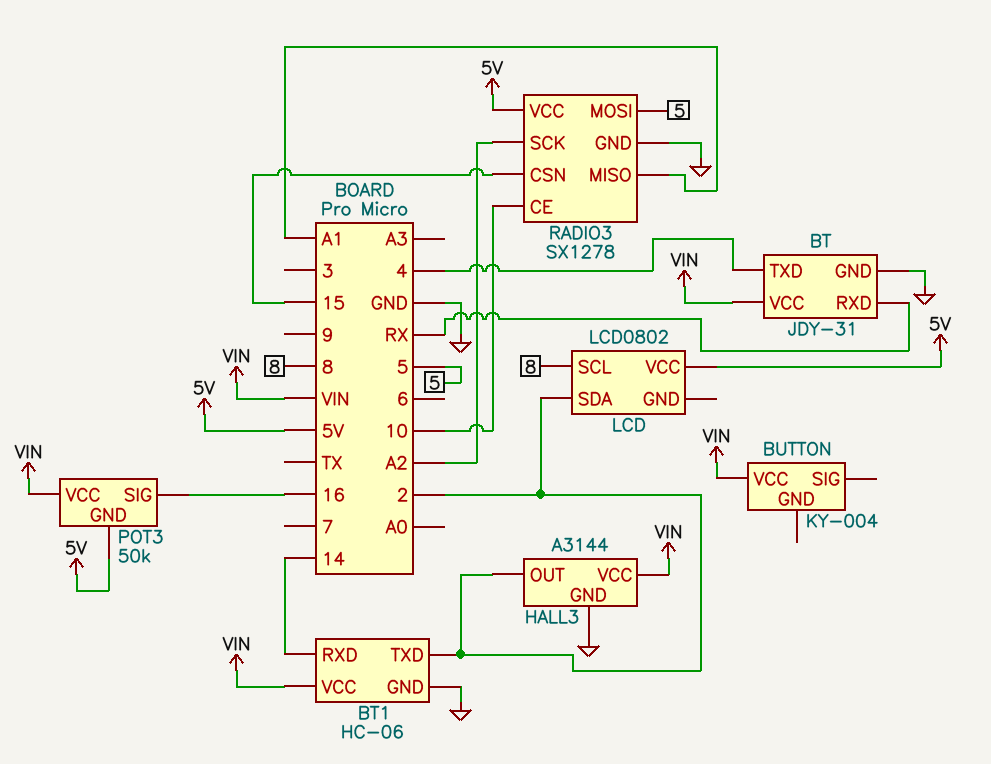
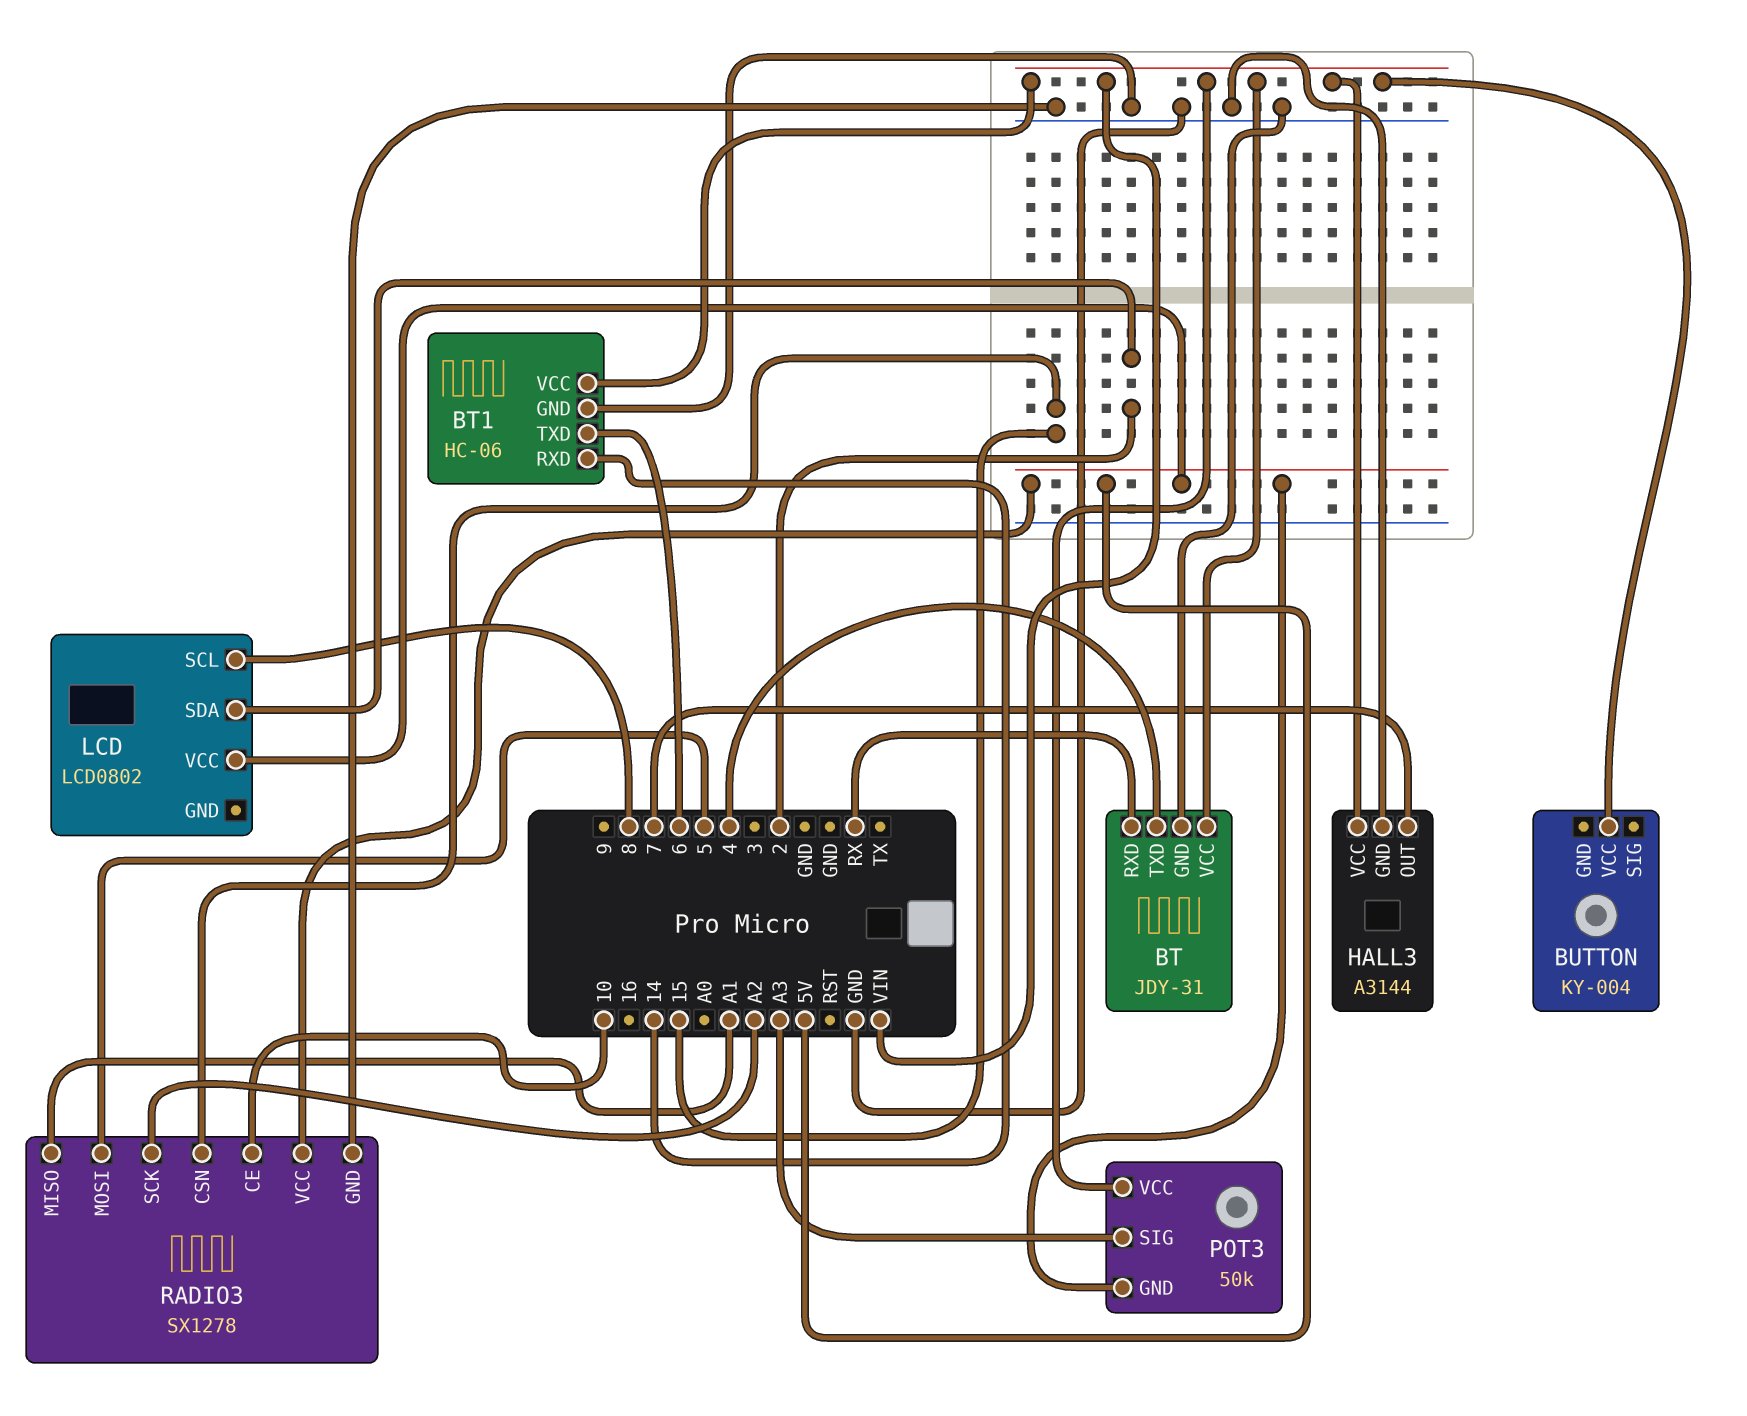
BT1 pin TXD: 2 -> 6
HALL3 pin OUT: 2 -> 7
POT3 pin SIG: 16 -> A3

